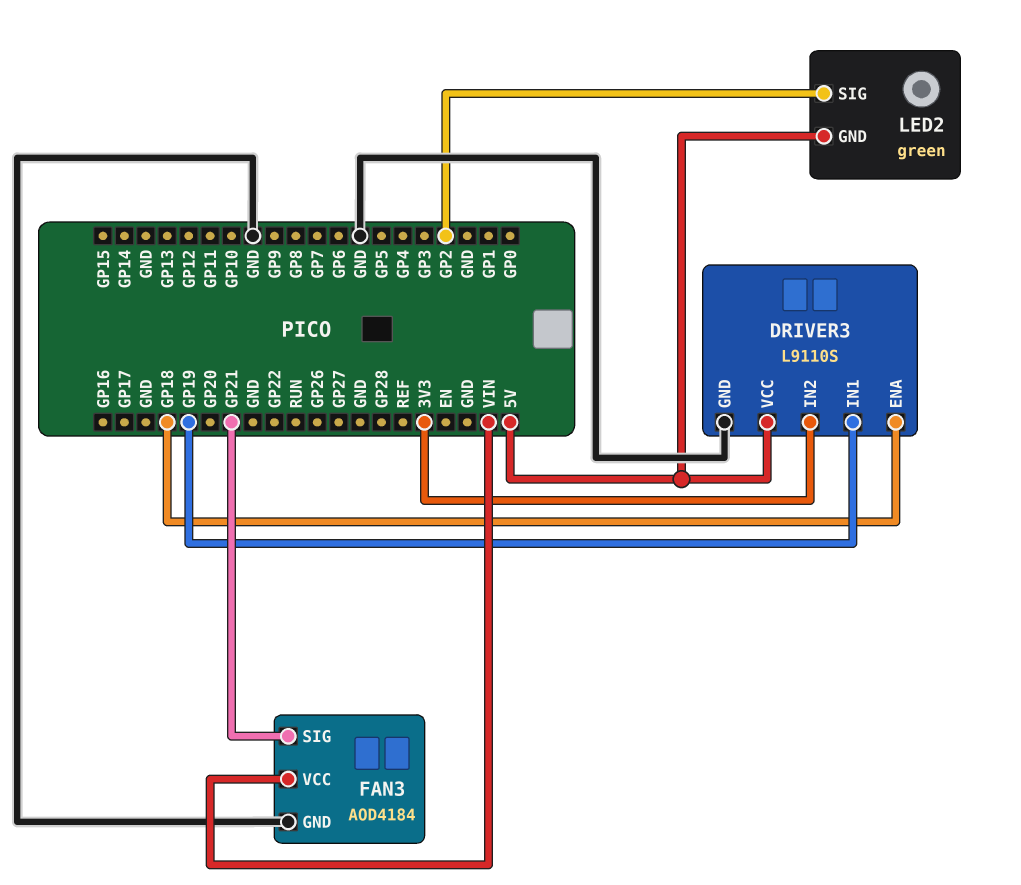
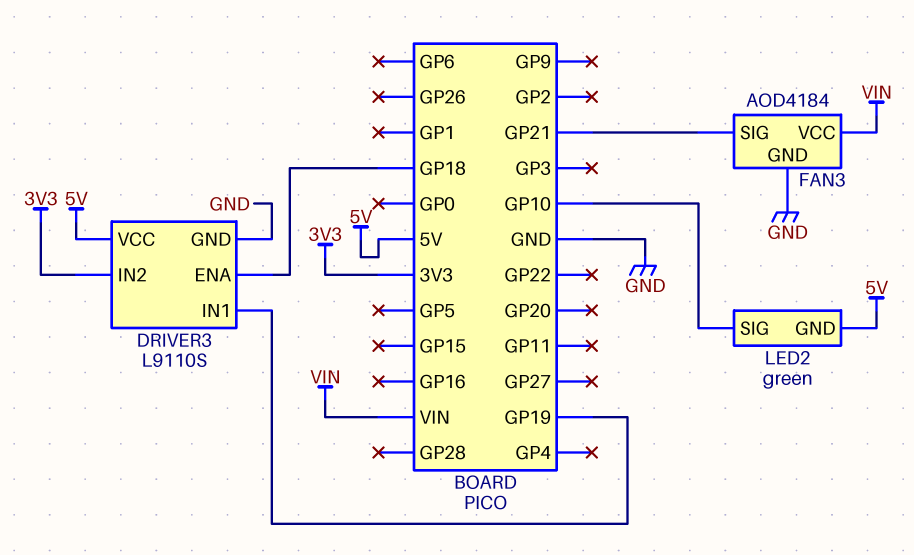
LED2 pin SIG: GP2 -> GP10

